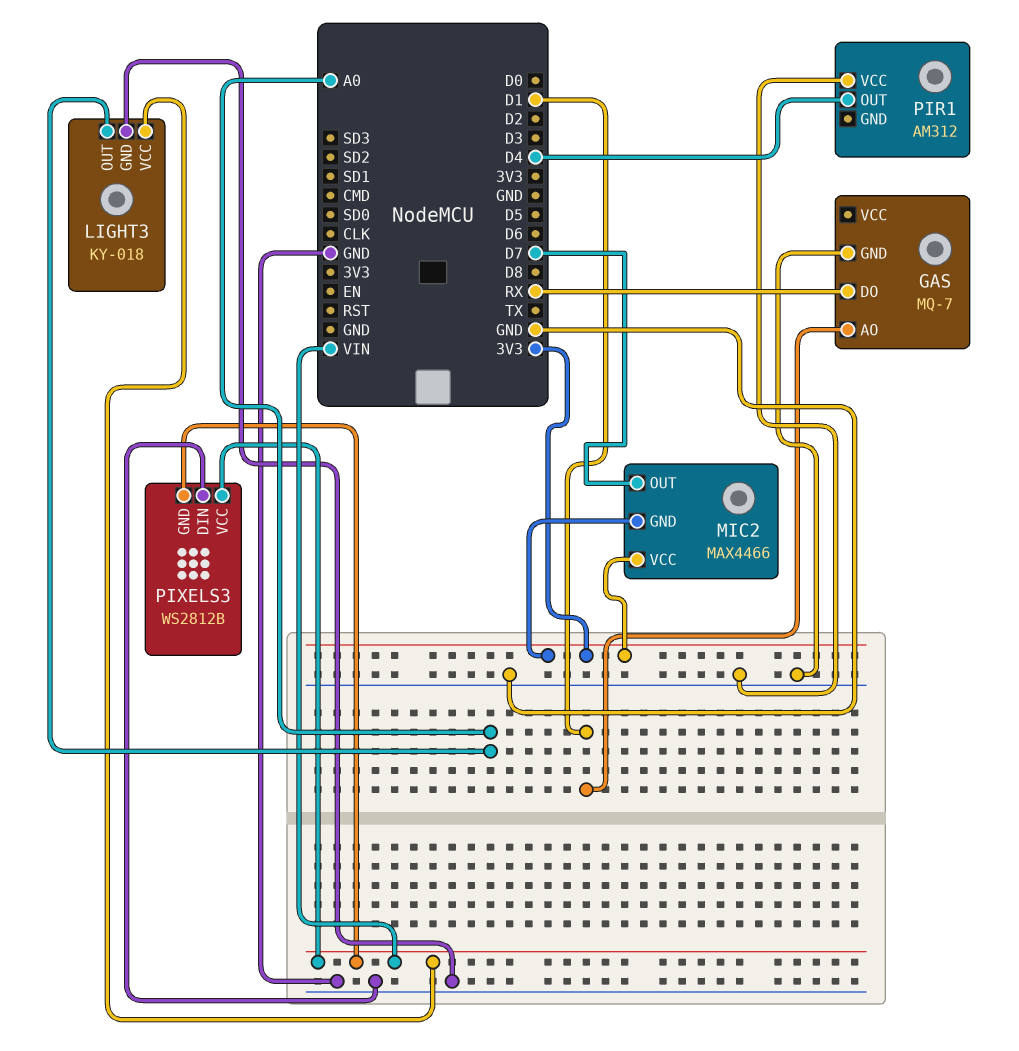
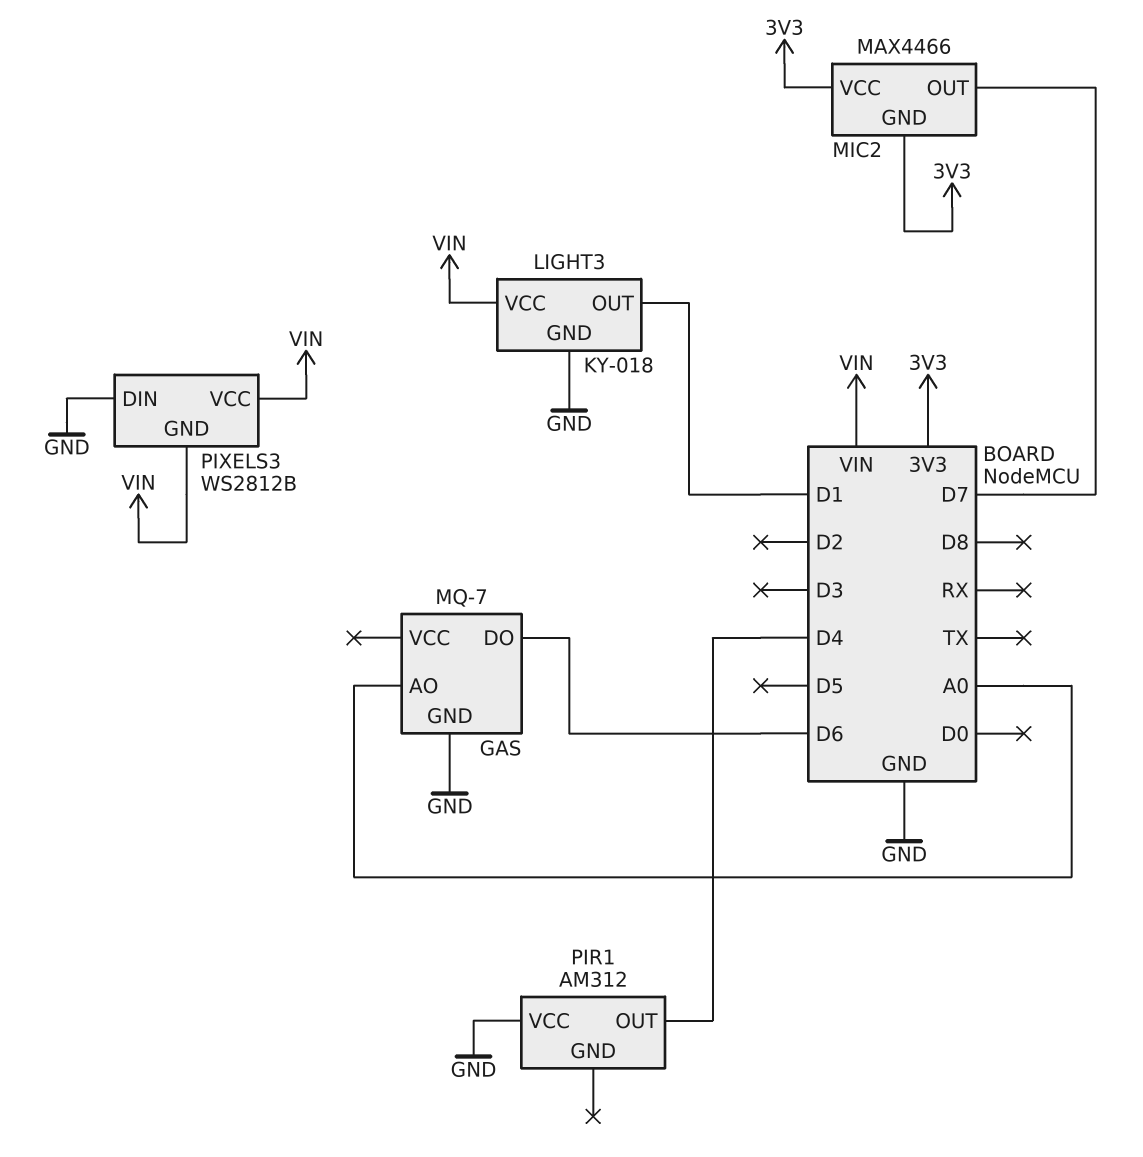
GAS pin AO: D1 -> A0
GAS pin DO: RX -> D6
LIGHT3 pin OUT: A0 -> D1

